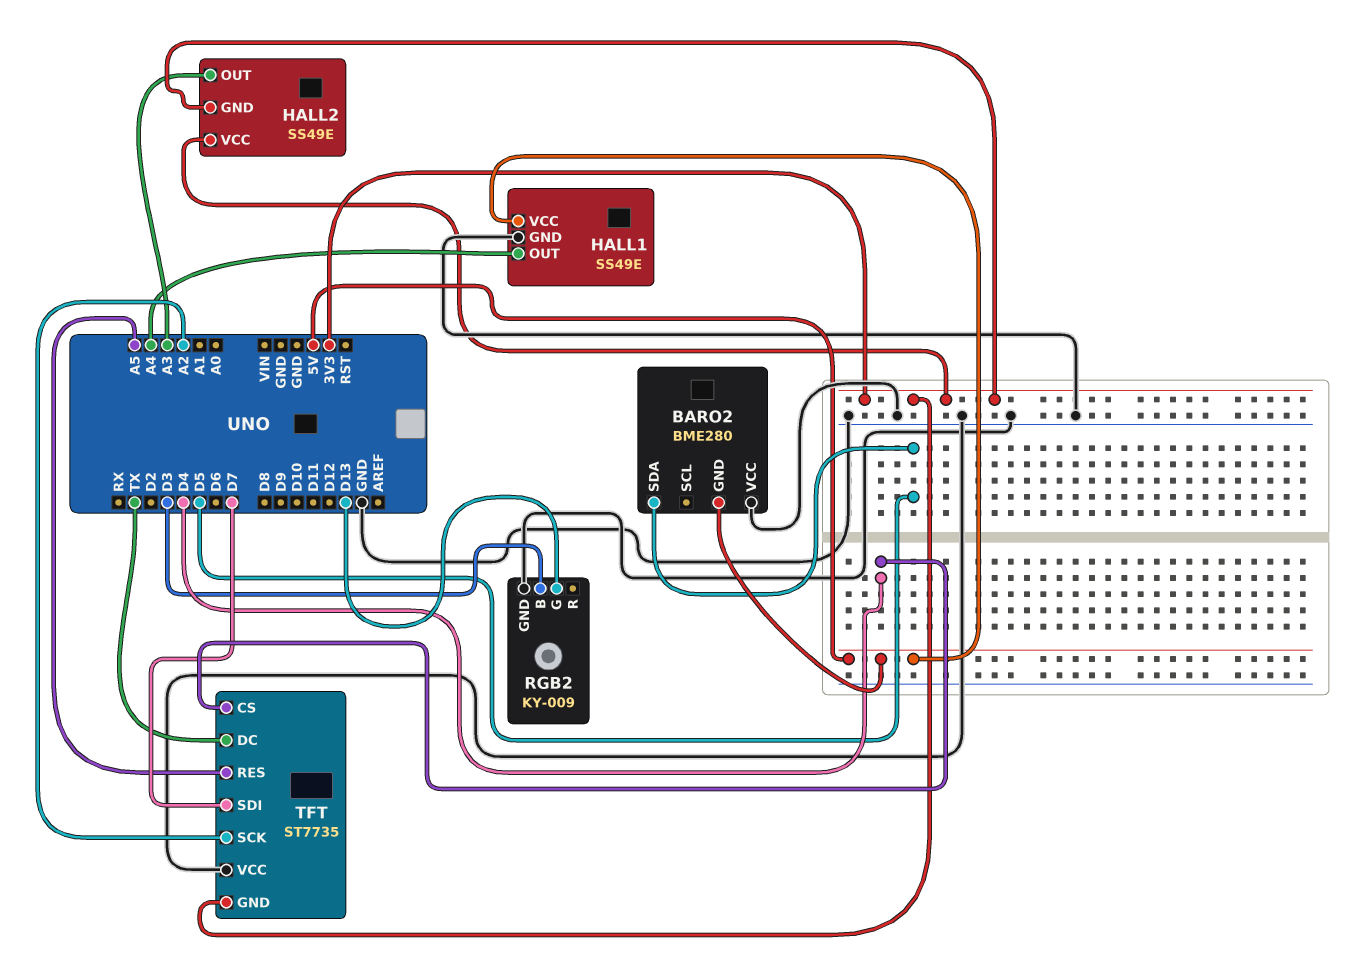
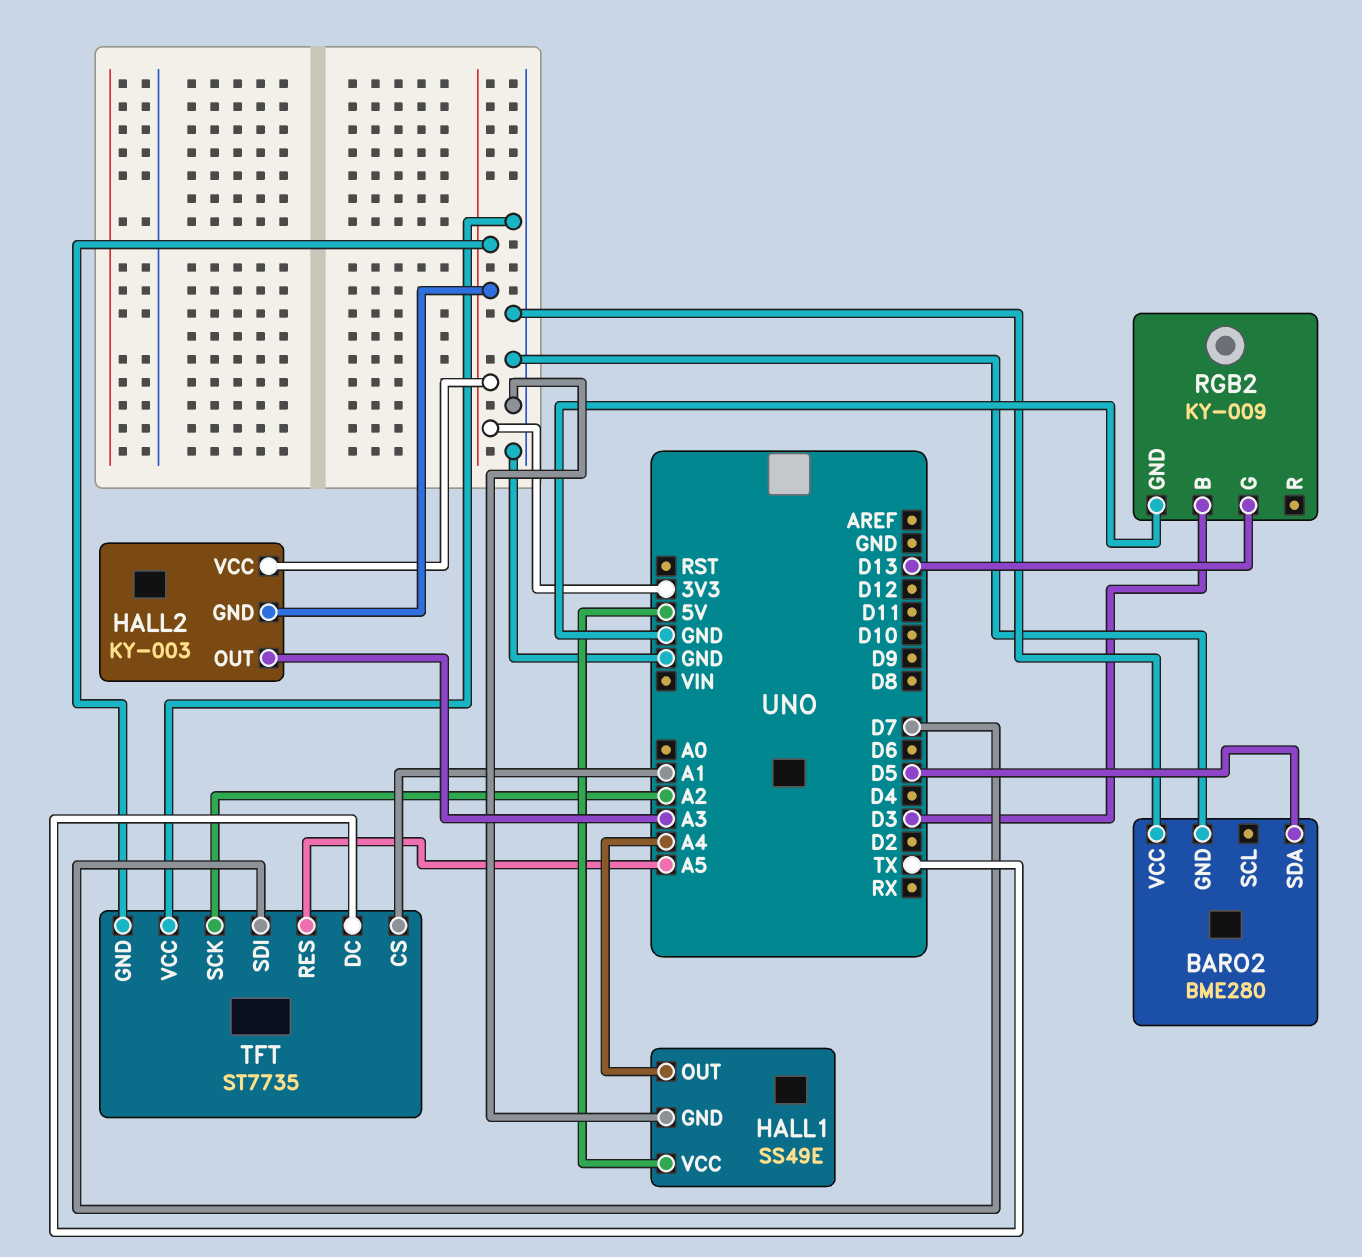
BARO2 pin GND: 5V -> GND
HALL2: SS49E -> KY-003
TFT pin CS: D4 -> A1

